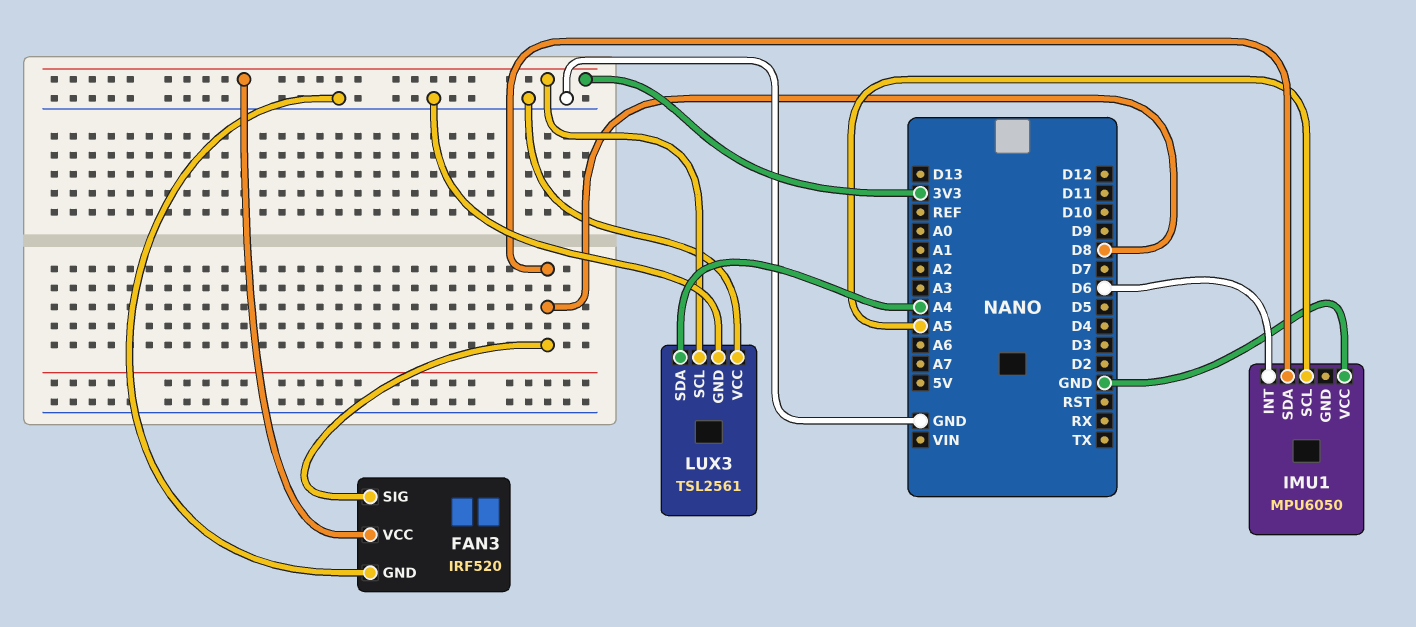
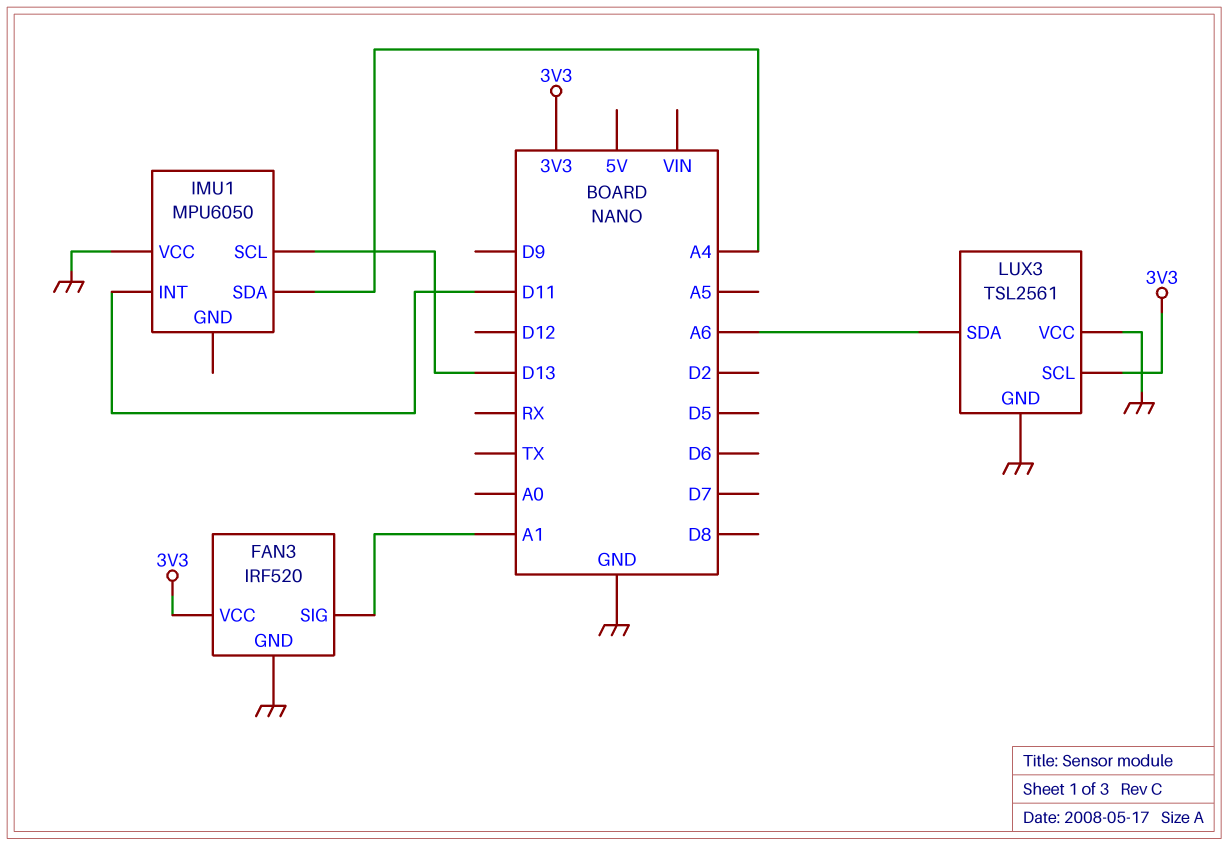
FAN3 pin SIG: D8 -> A1
IMU1 pin INT: D6 -> D11
IMU1 pin SCL: A5 -> D13
IMU1 pin SDA: D8 -> A4
LUX3 pin SDA: A4 -> A6

